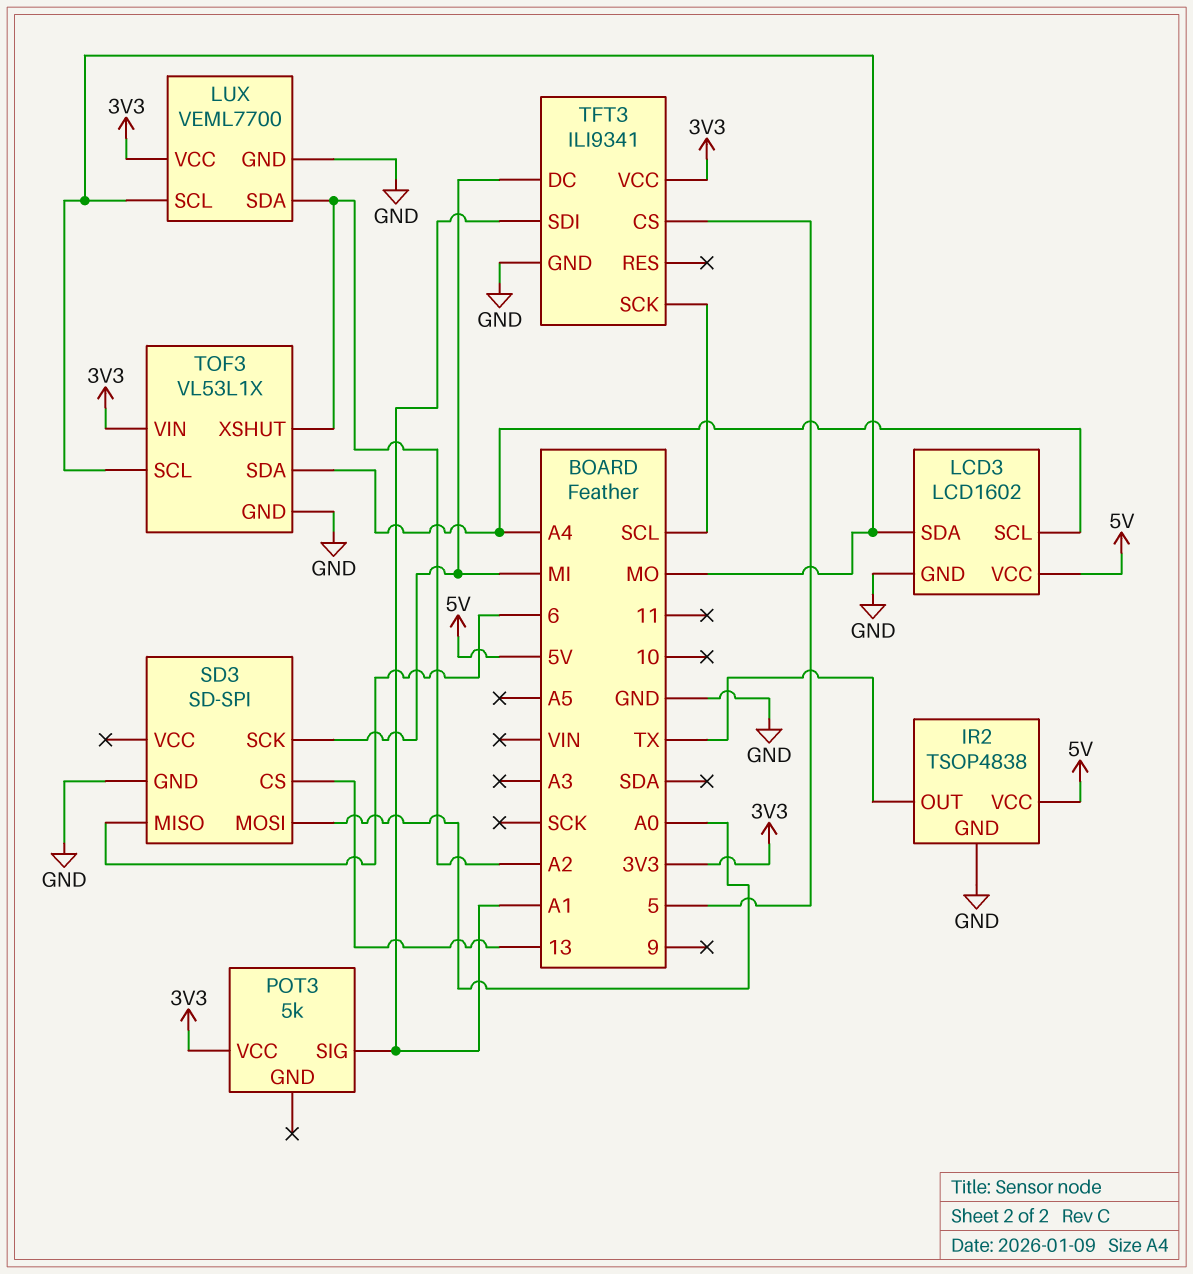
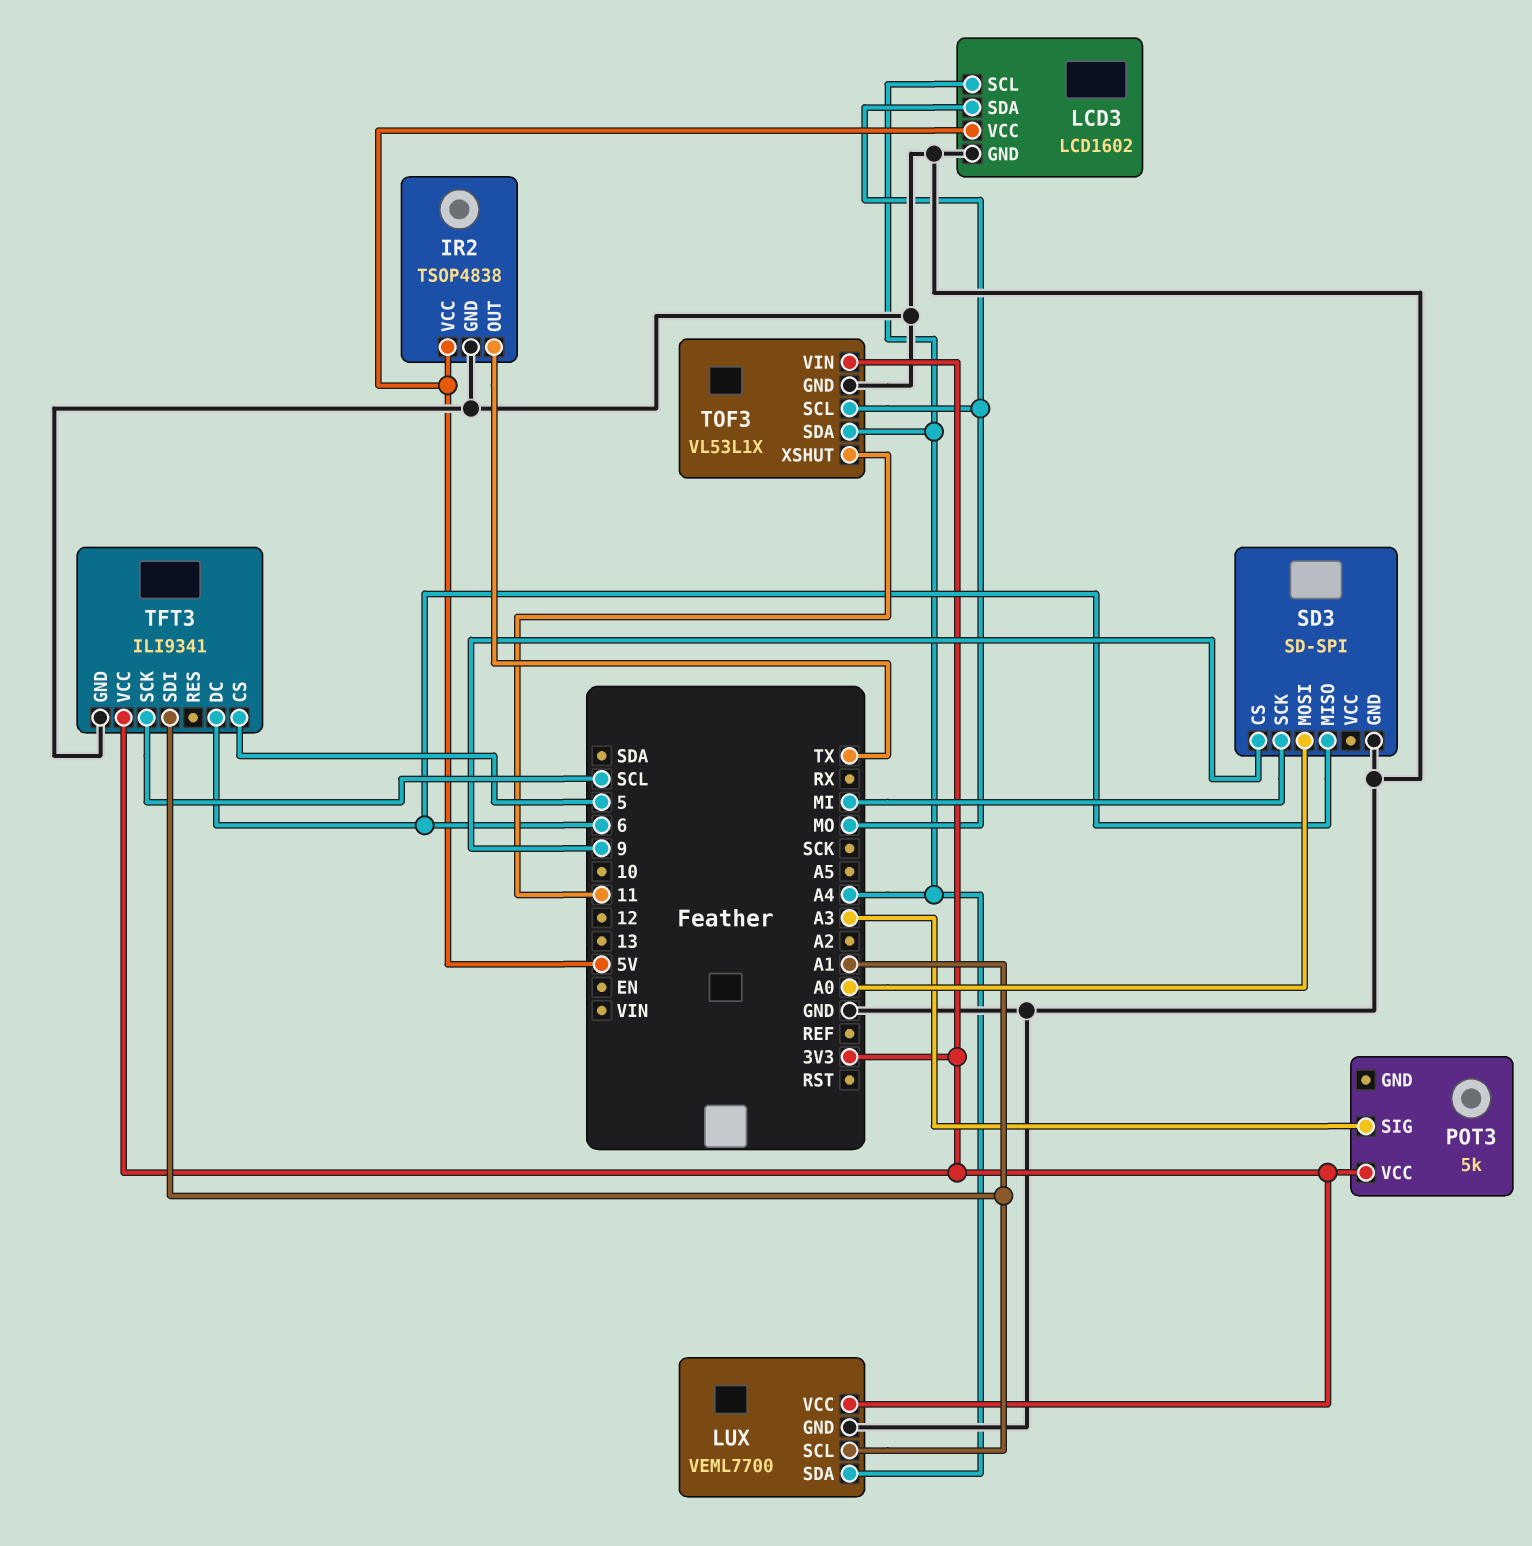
LUX pin SCL: MO -> A1
LUX pin SDA: A2 -> A4
POT3 pin SIG: A1 -> A3
SD3 pin CS: 13 -> 9
TFT3 pin DC: MI -> 6
TOF3 pin XSHUT: A2 -> 11

